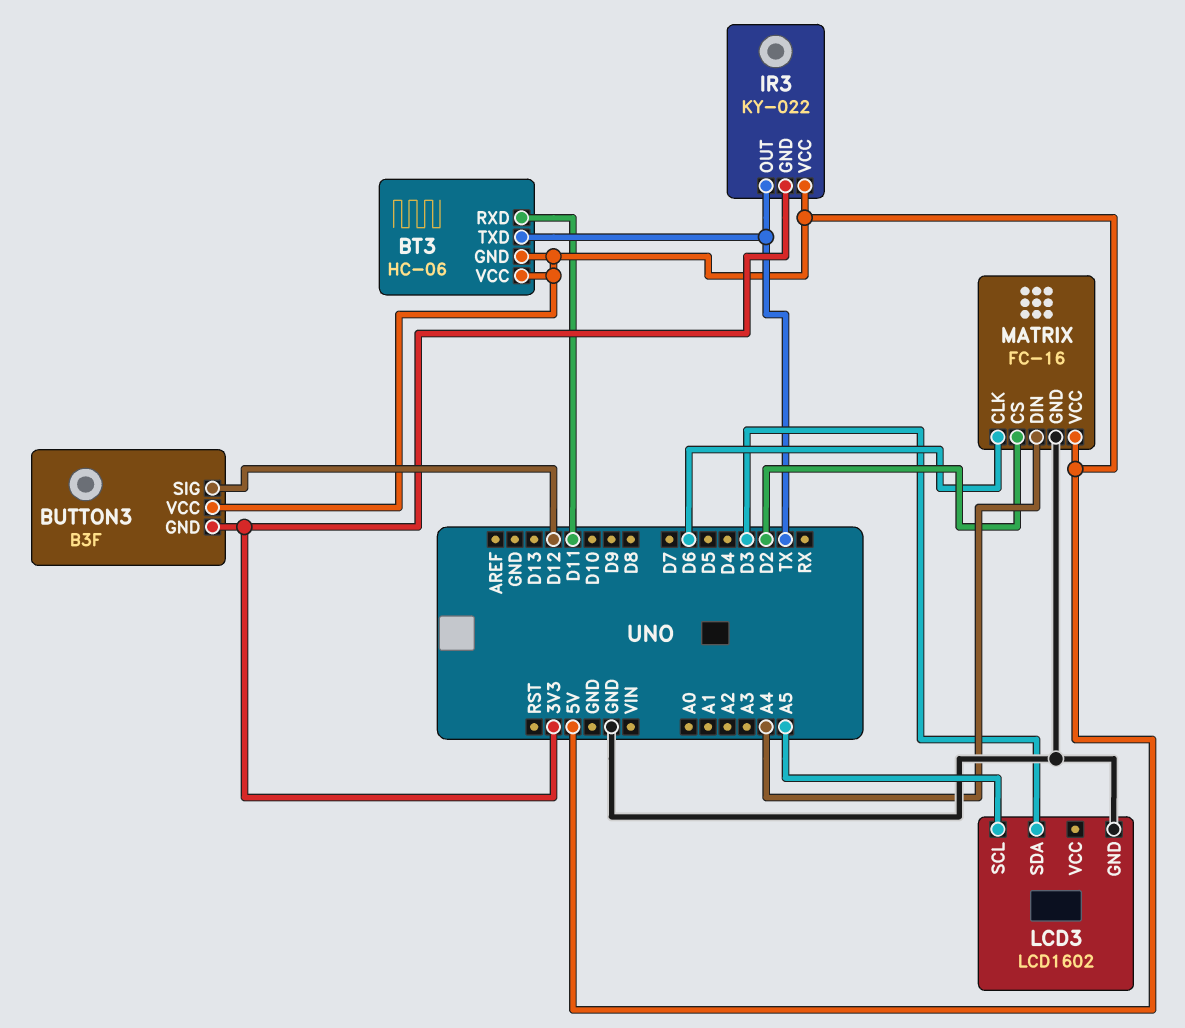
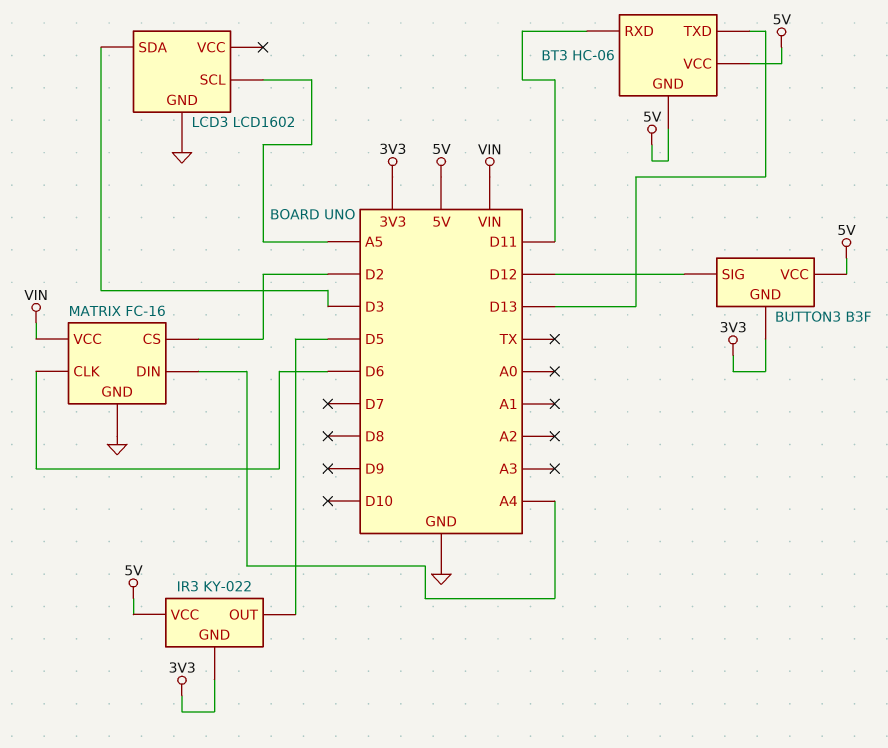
BT3 pin TXD: TX -> D13
IR3 pin OUT: TX -> D5
MATRIX pin VCC: 5V -> VIN

